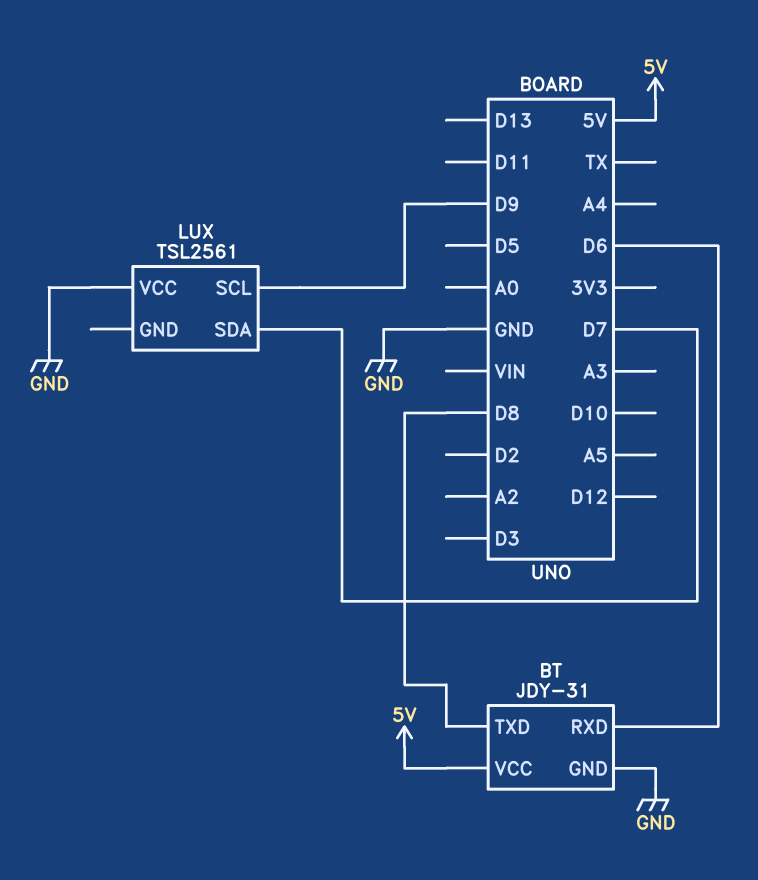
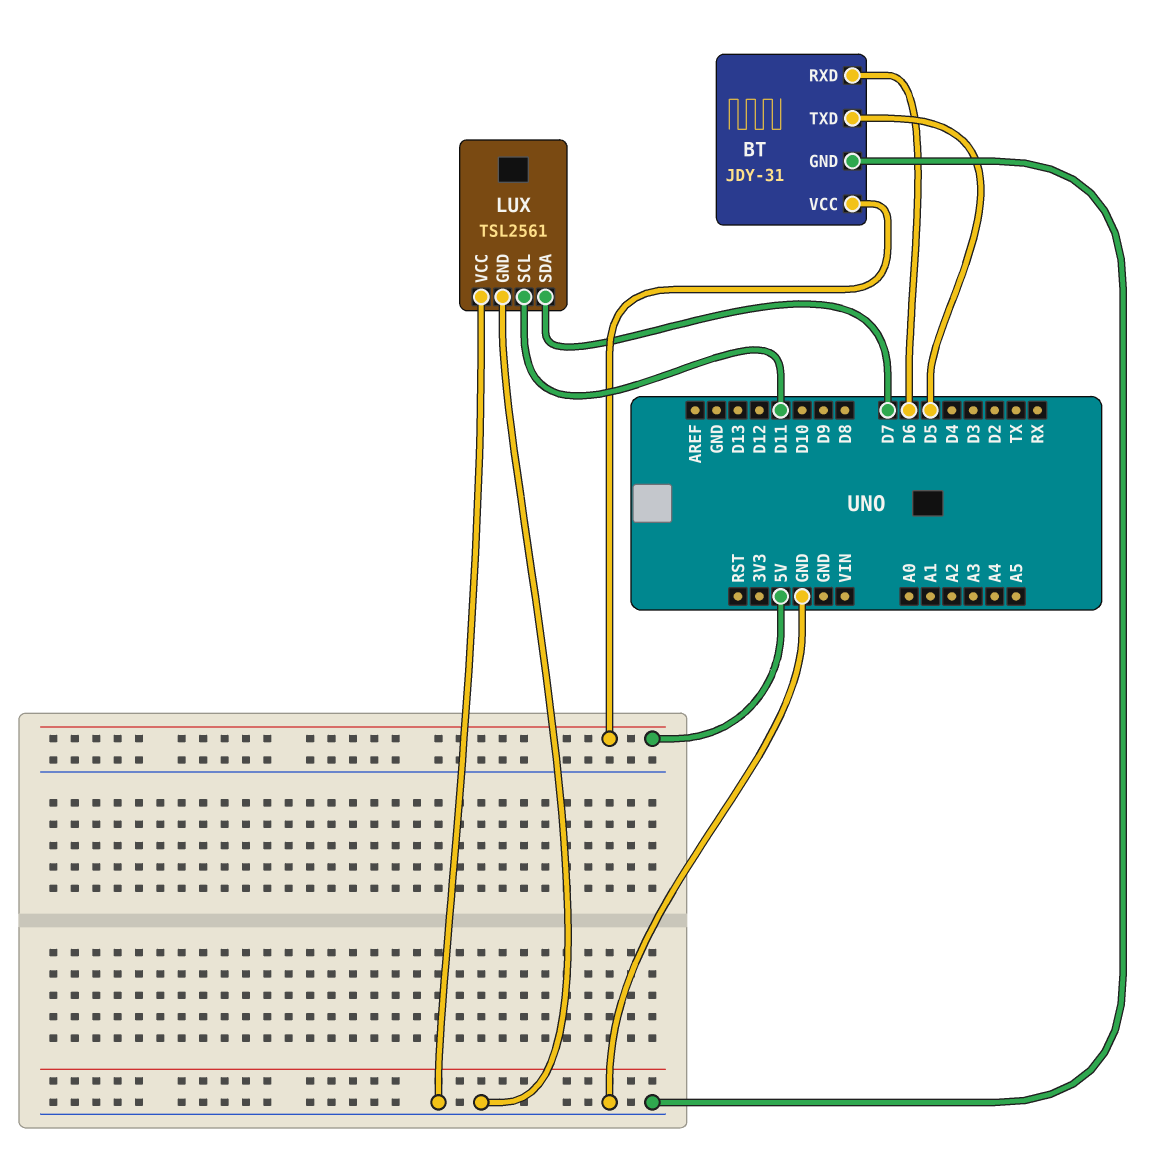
BT pin TXD: D8 -> D5
LUX pin GND: none -> GND
LUX pin SCL: D9 -> D11

